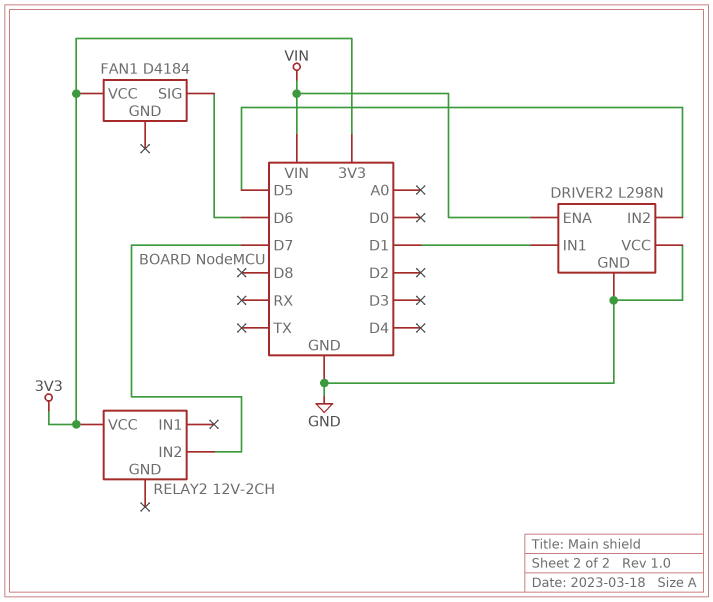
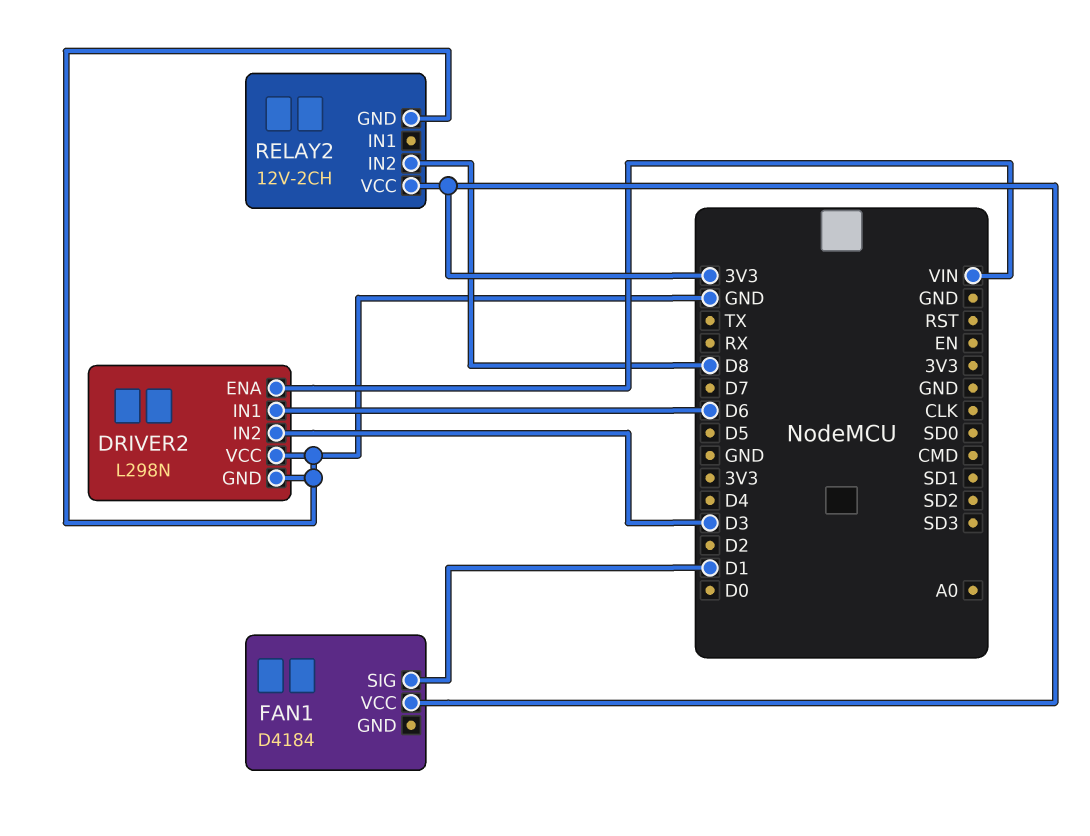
DRIVER2 pin IN1: D1 -> D6
DRIVER2 pin IN2: D5 -> D3
FAN1 pin SIG: D6 -> D1
RELAY2 pin GND: none -> GND
RELAY2 pin IN2: D7 -> D8

